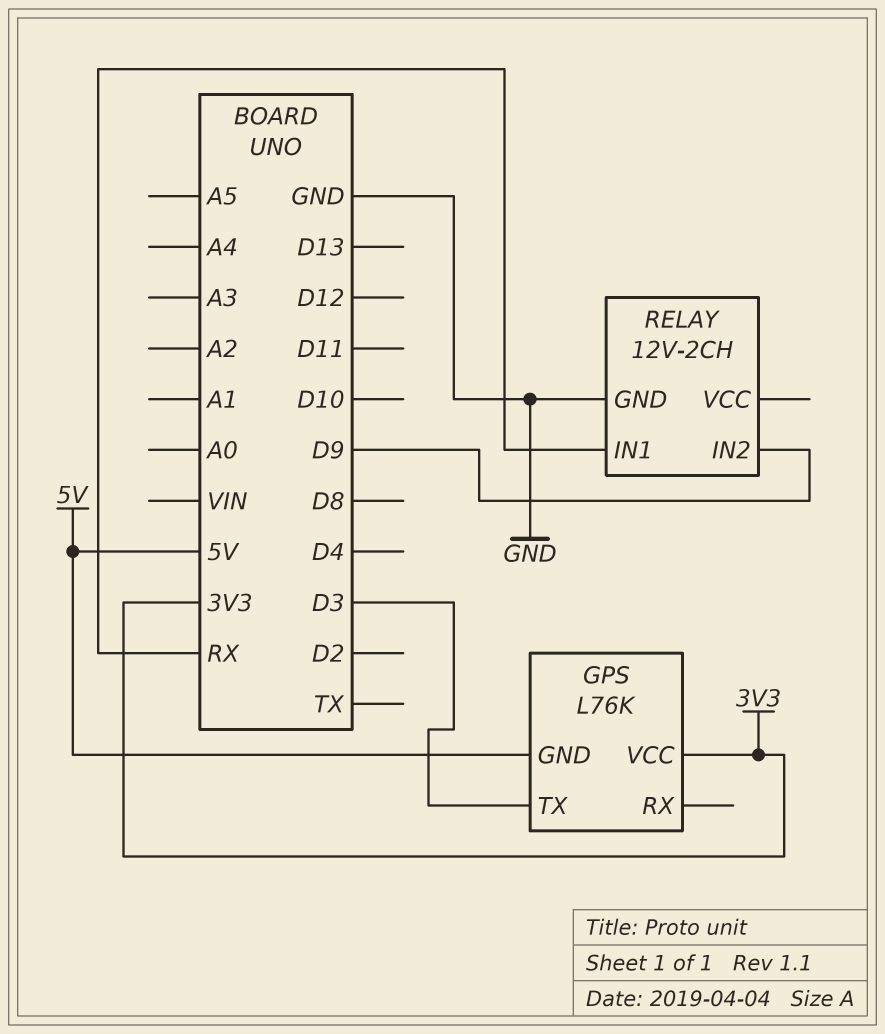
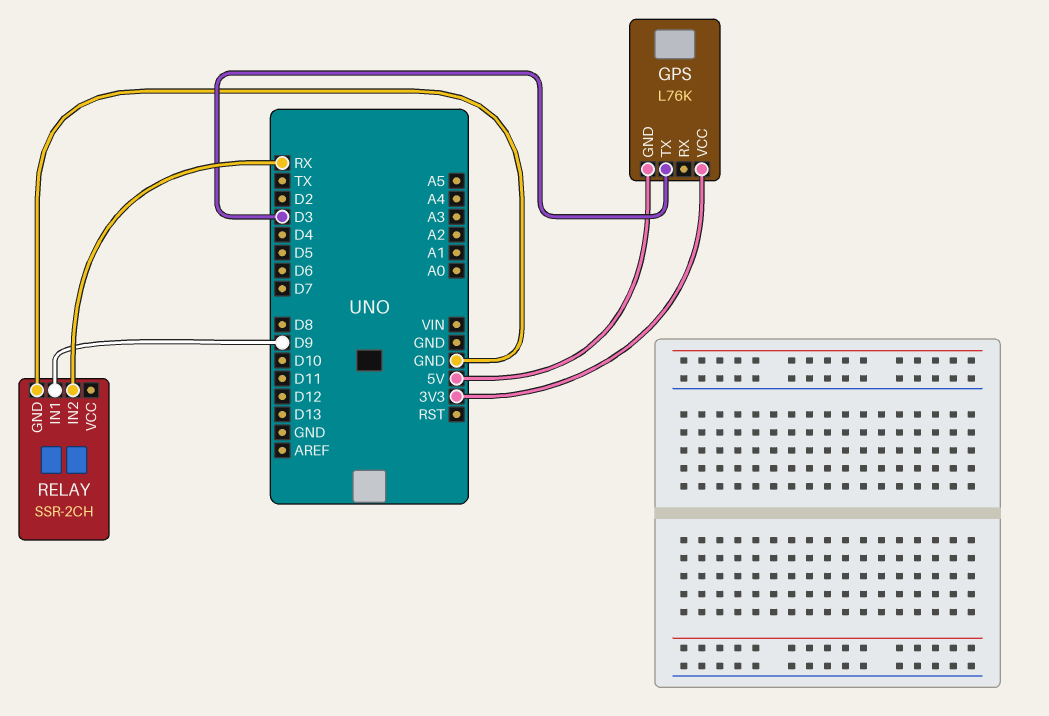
RELAY: 12V-2CH -> SSR-2CH
RELAY pin IN1: RX -> D9
RELAY pin IN2: D9 -> RX

